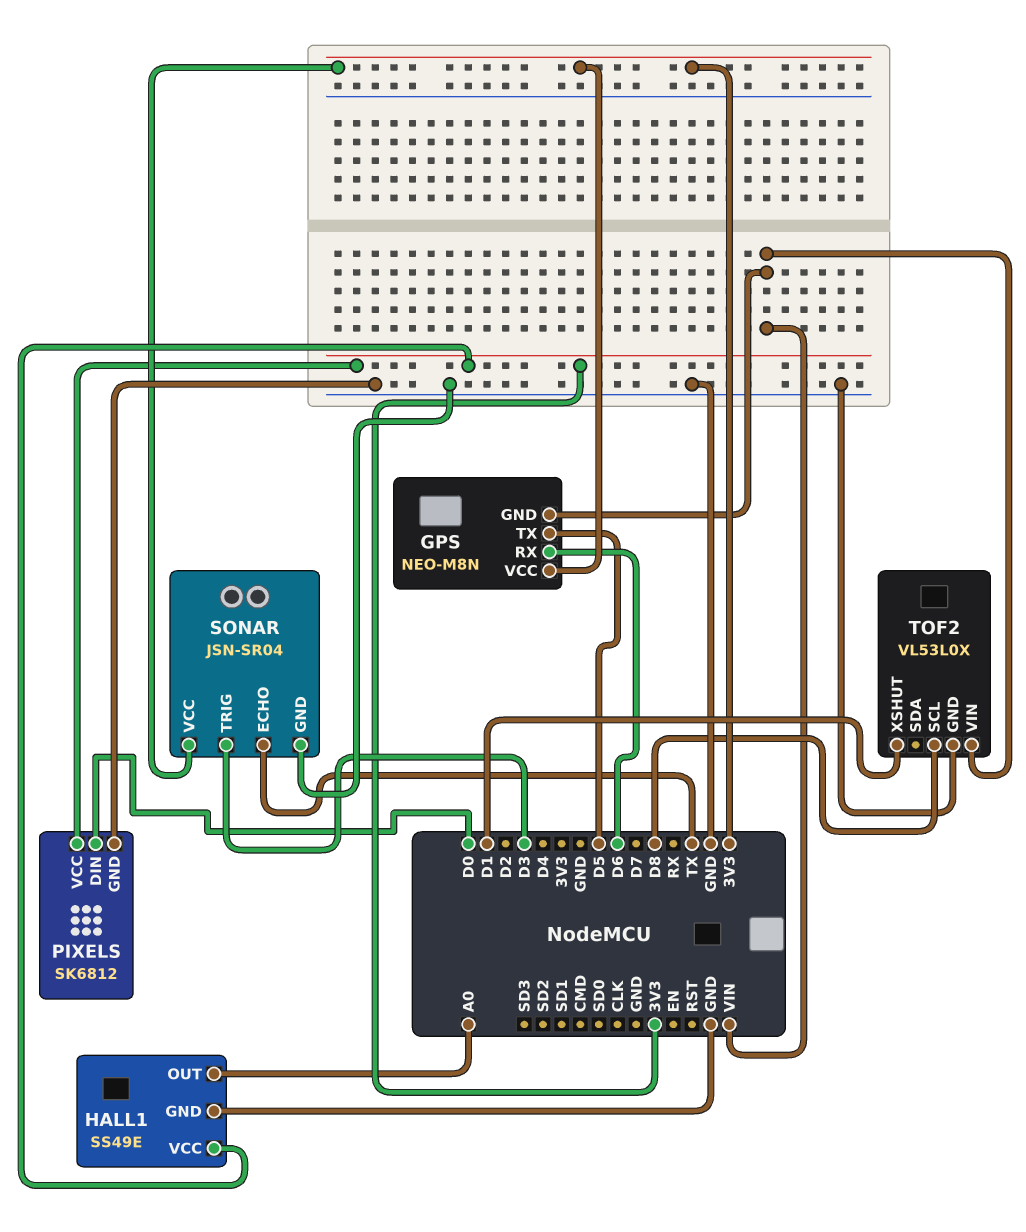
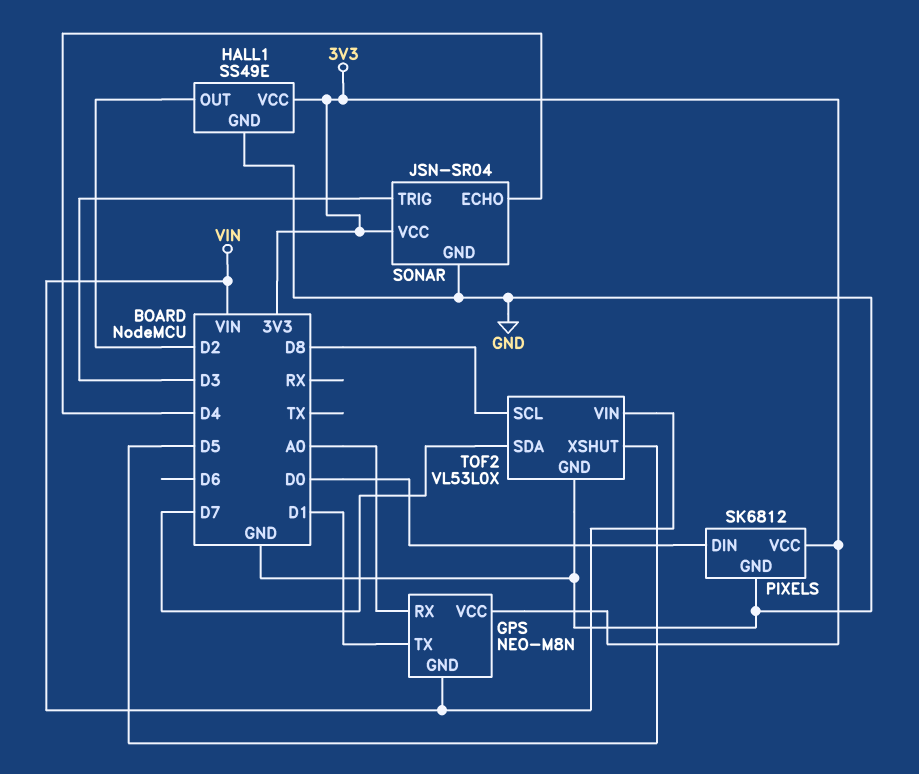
GPS pin RX: D6 -> A0
GPS pin TX: D5 -> D1
HALL1 pin OUT: A0 -> D2
SONAR pin ECHO: TX -> D4
TOF2 pin SDA: none -> D7
TOF2 pin XSHUT: D1 -> D5

